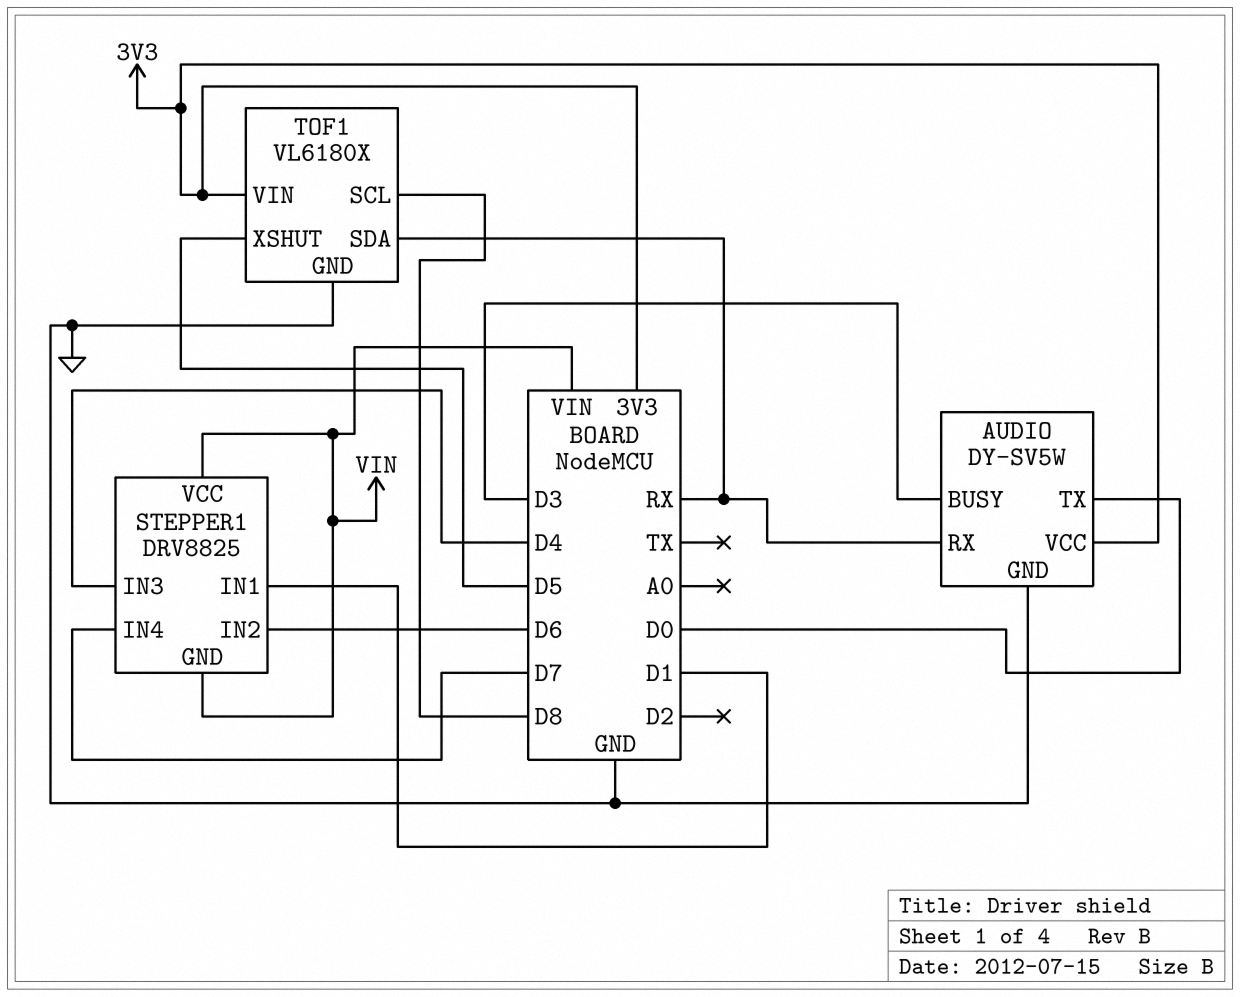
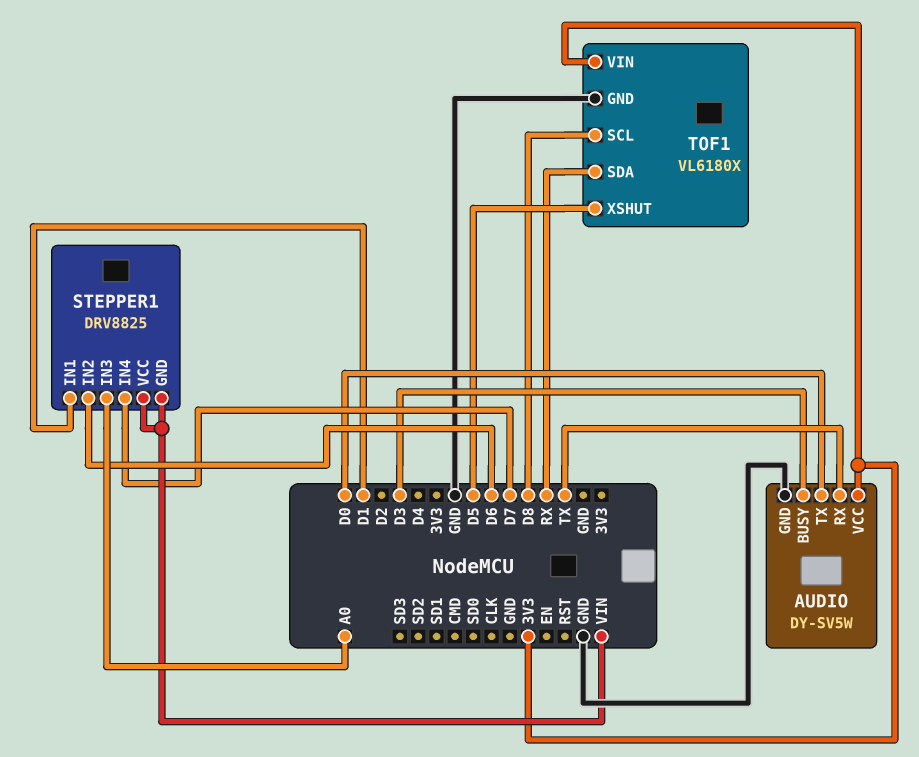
AUDIO pin RX: RX -> TX
STEPPER1 pin IN3: D4 -> A0

